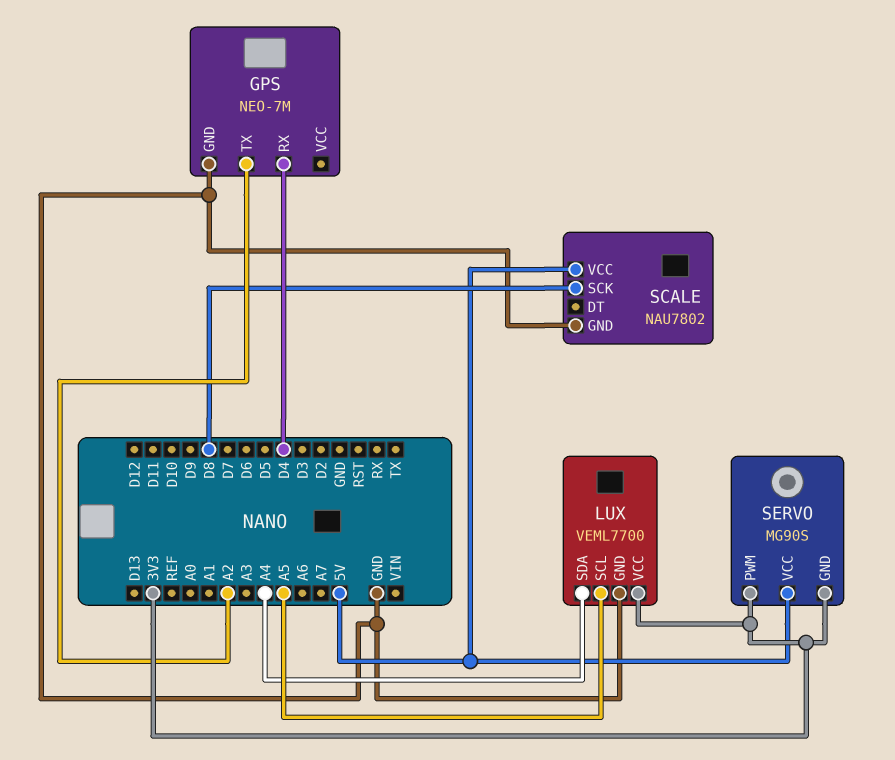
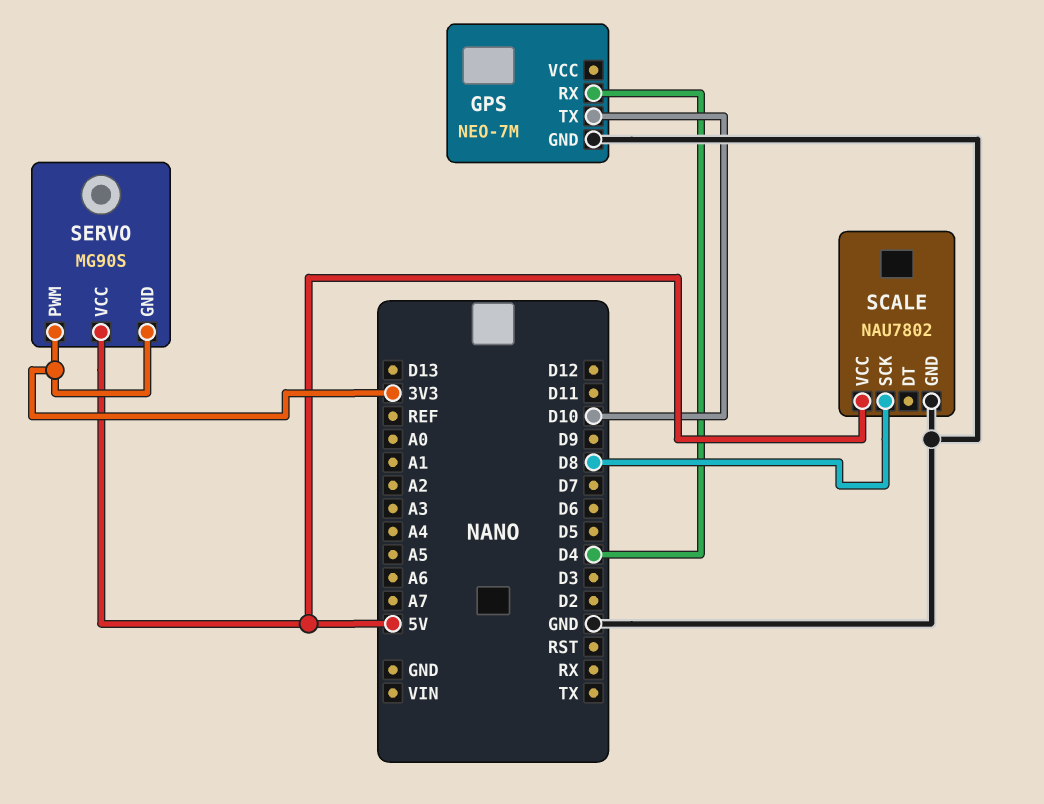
GPS pin TX: A2 -> D10
LUX: VEML7700 -> none
LUX pin GND: GND -> none
LUX pin SCL: A5 -> none
LUX pin SDA: A4 -> none
LUX pin VCC: 3V3 -> none

